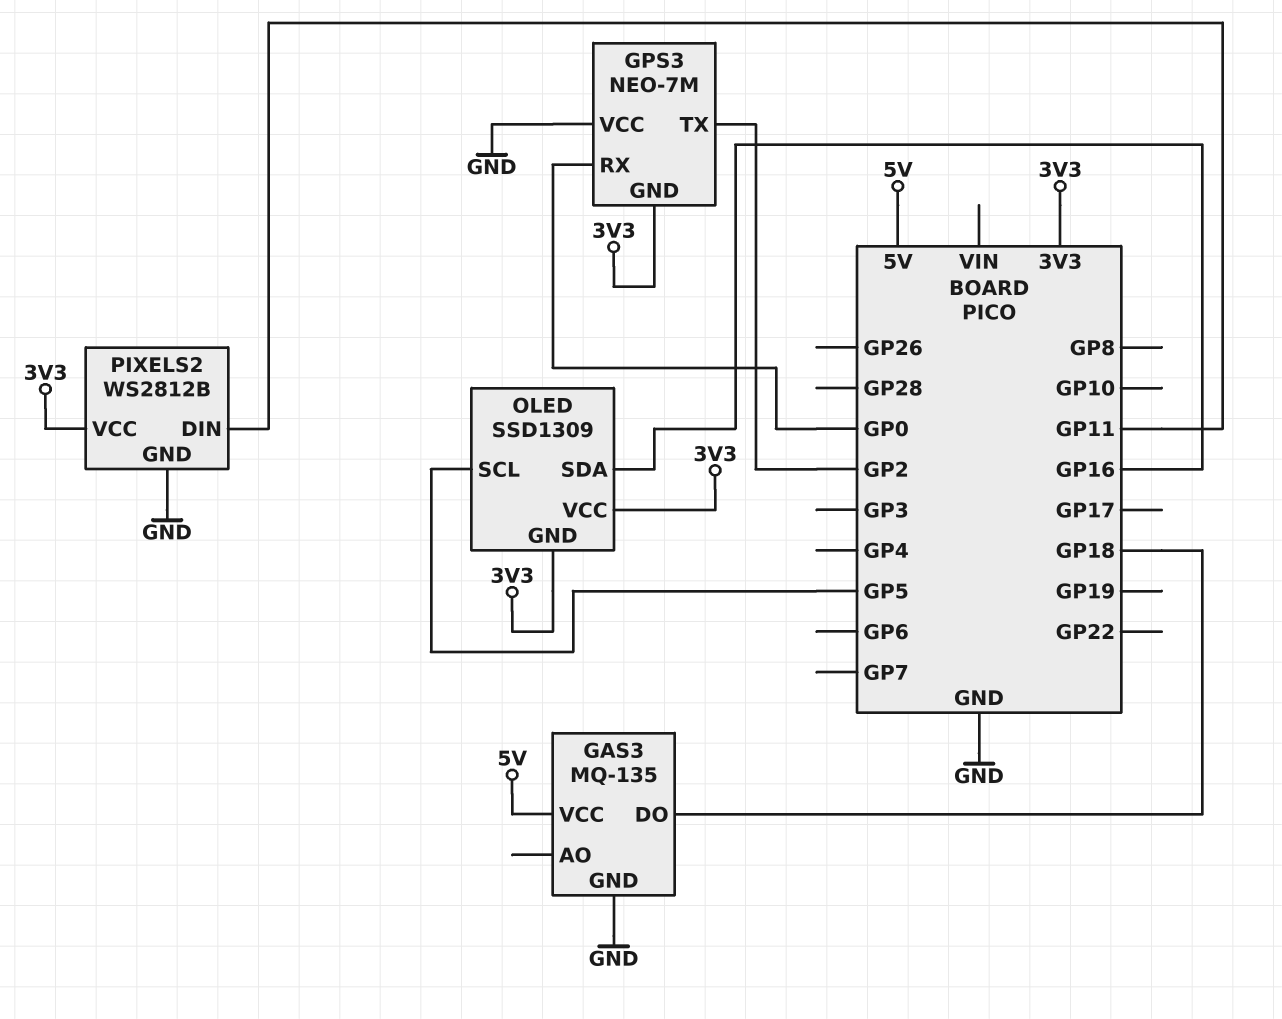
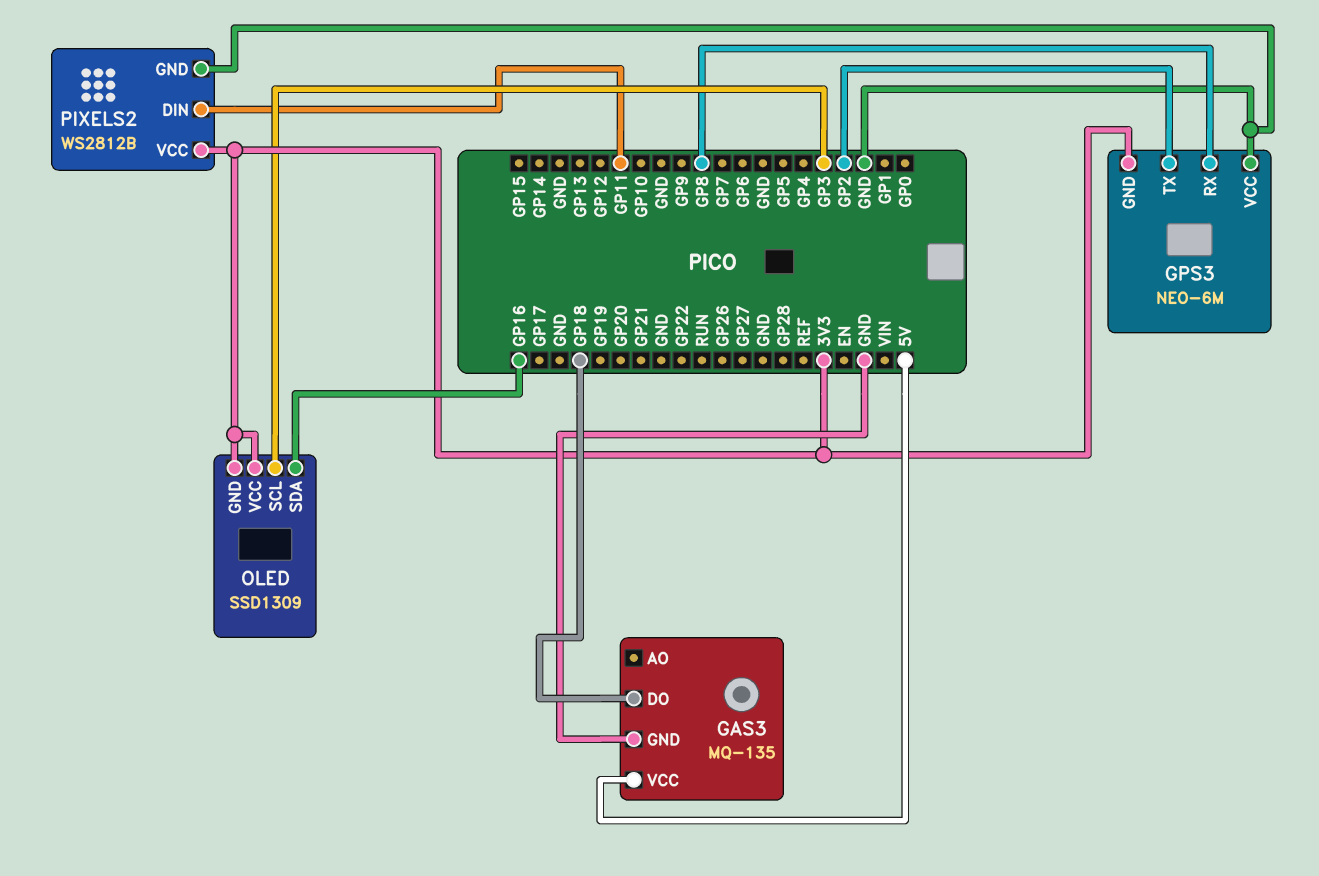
GPS3: NEO-7M -> NEO-6M
GPS3 pin RX: GP0 -> GP8
OLED pin SCL: GP5 -> GP3

